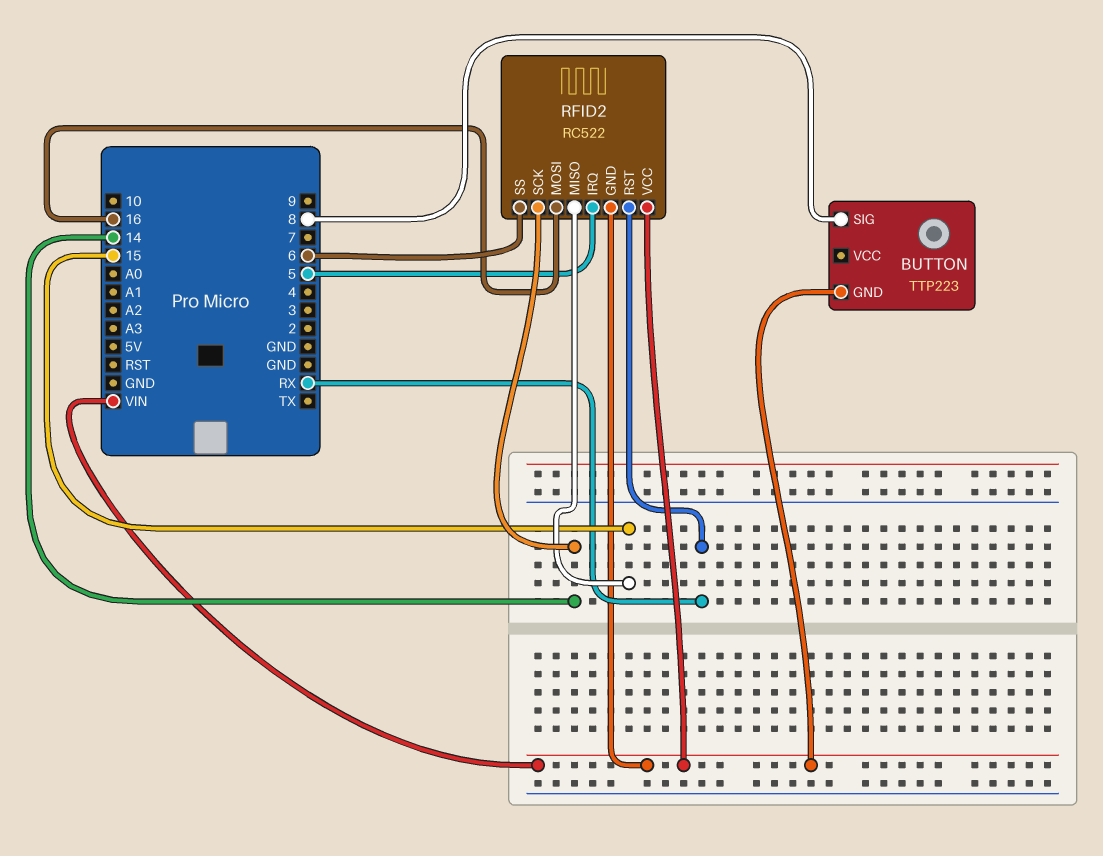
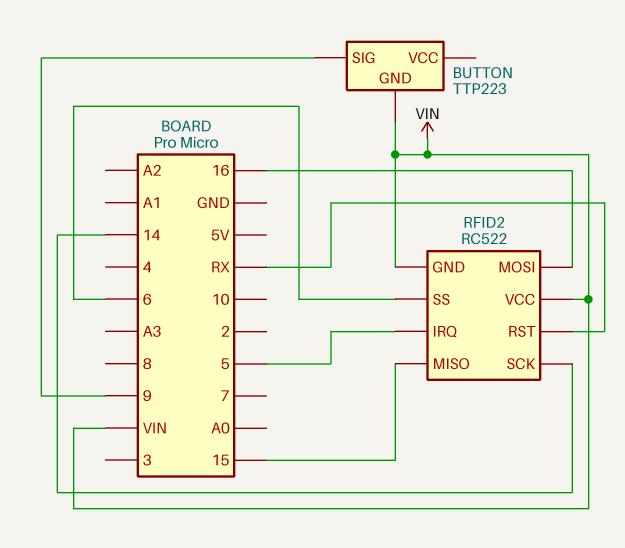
BUTTON pin SIG: 8 -> 9

